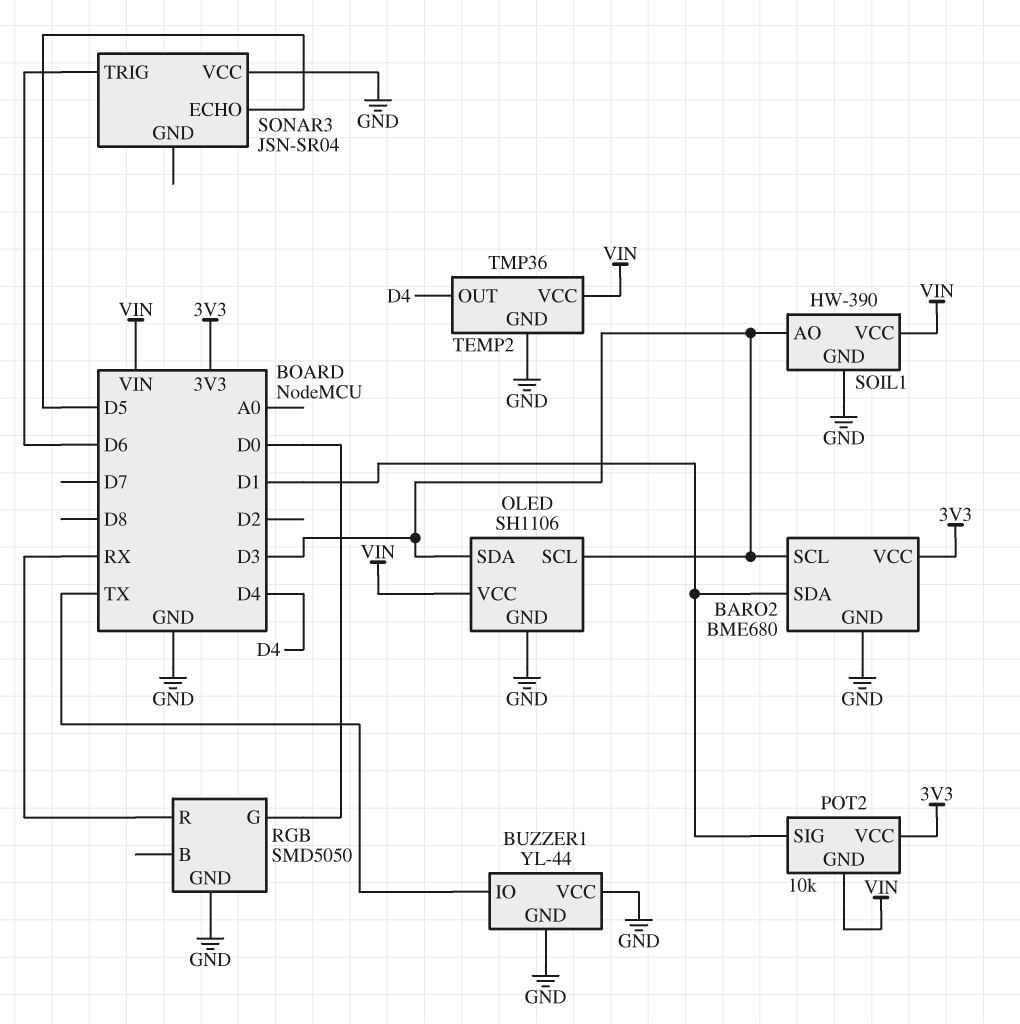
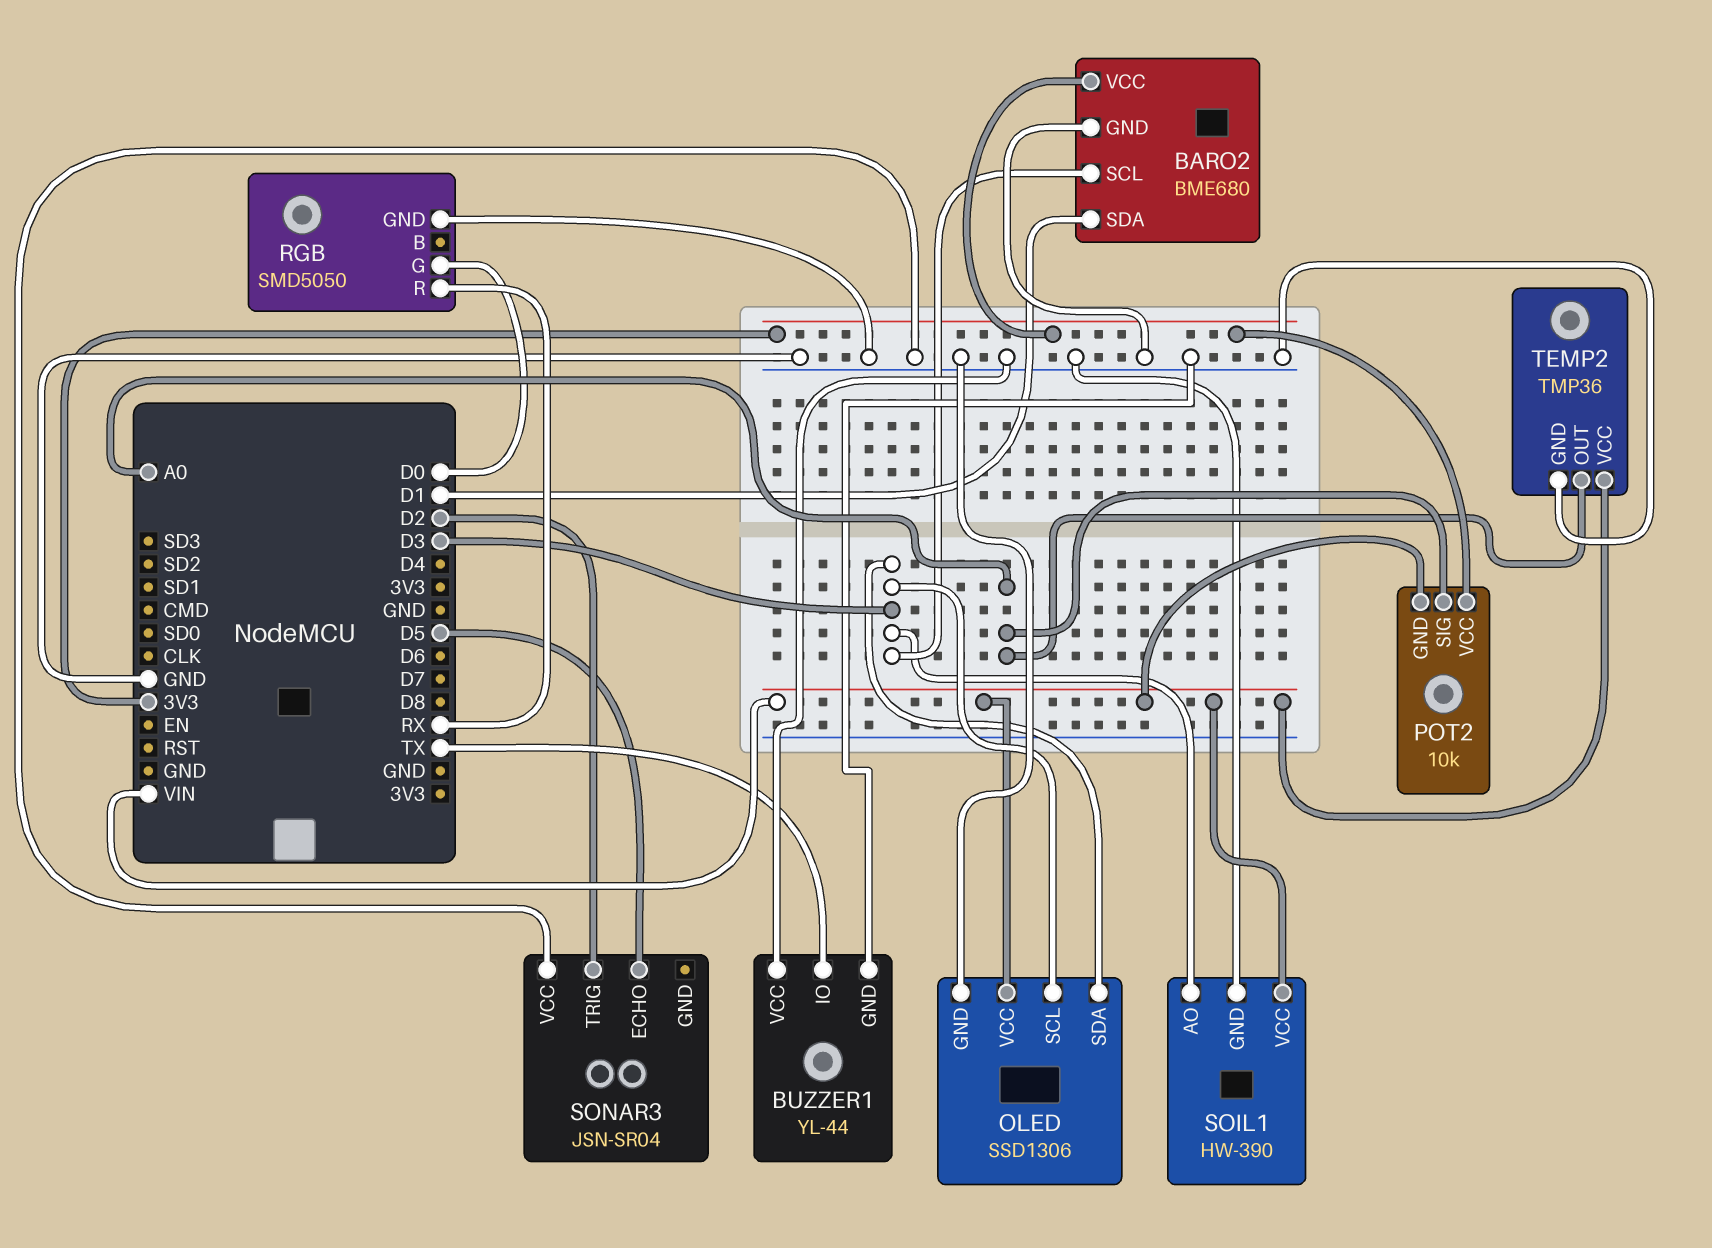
OLED: SH1106 -> SSD1306
POT2 pin SIG: D1 -> A0
SONAR3 pin TRIG: D6 -> D2
TEMP2 pin OUT: D4 -> A0

